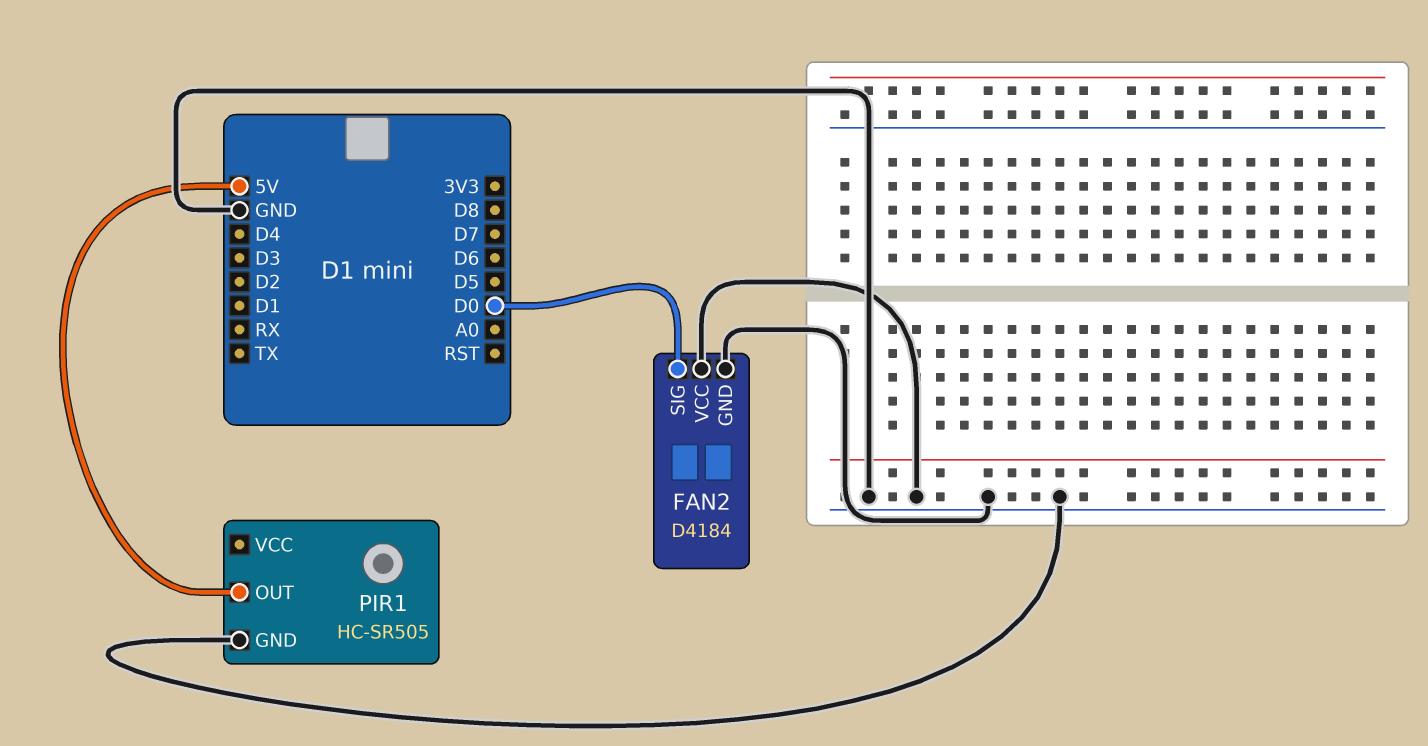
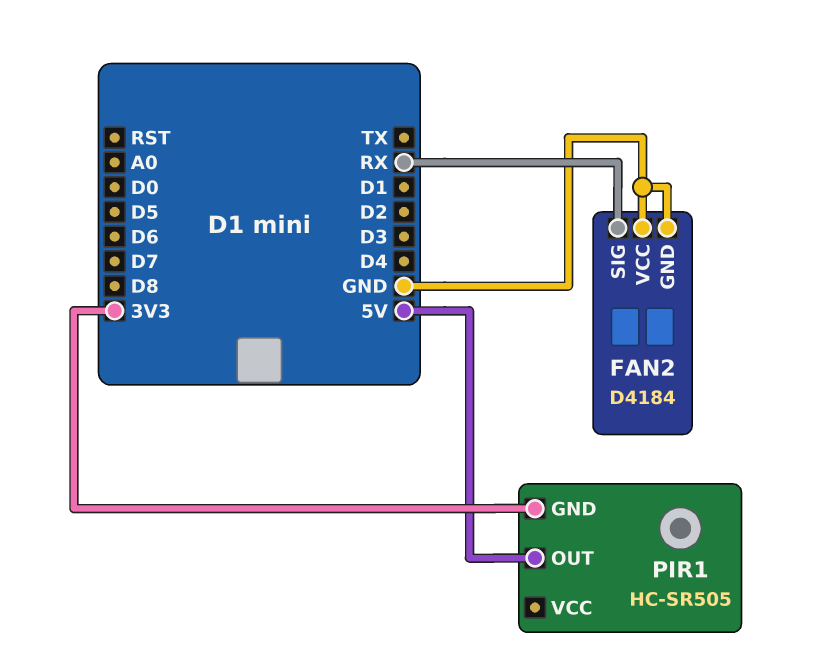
FAN2 pin SIG: D0 -> RX
PIR1 pin GND: GND -> 3V3

